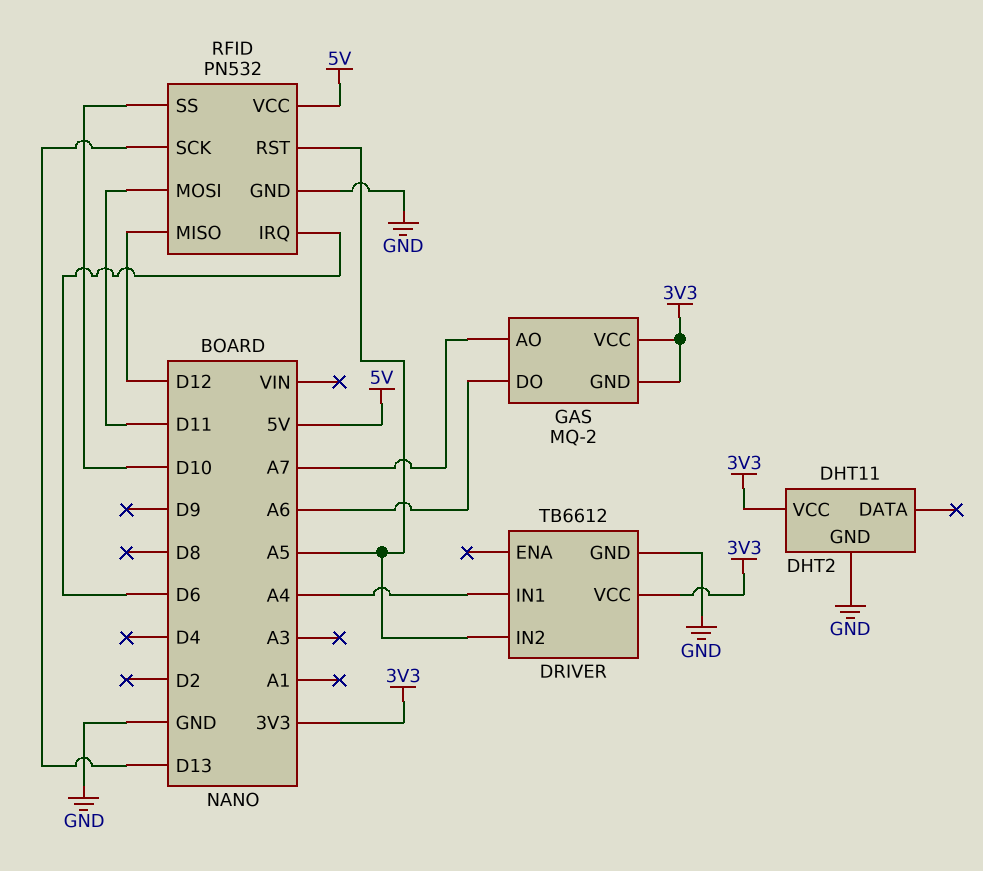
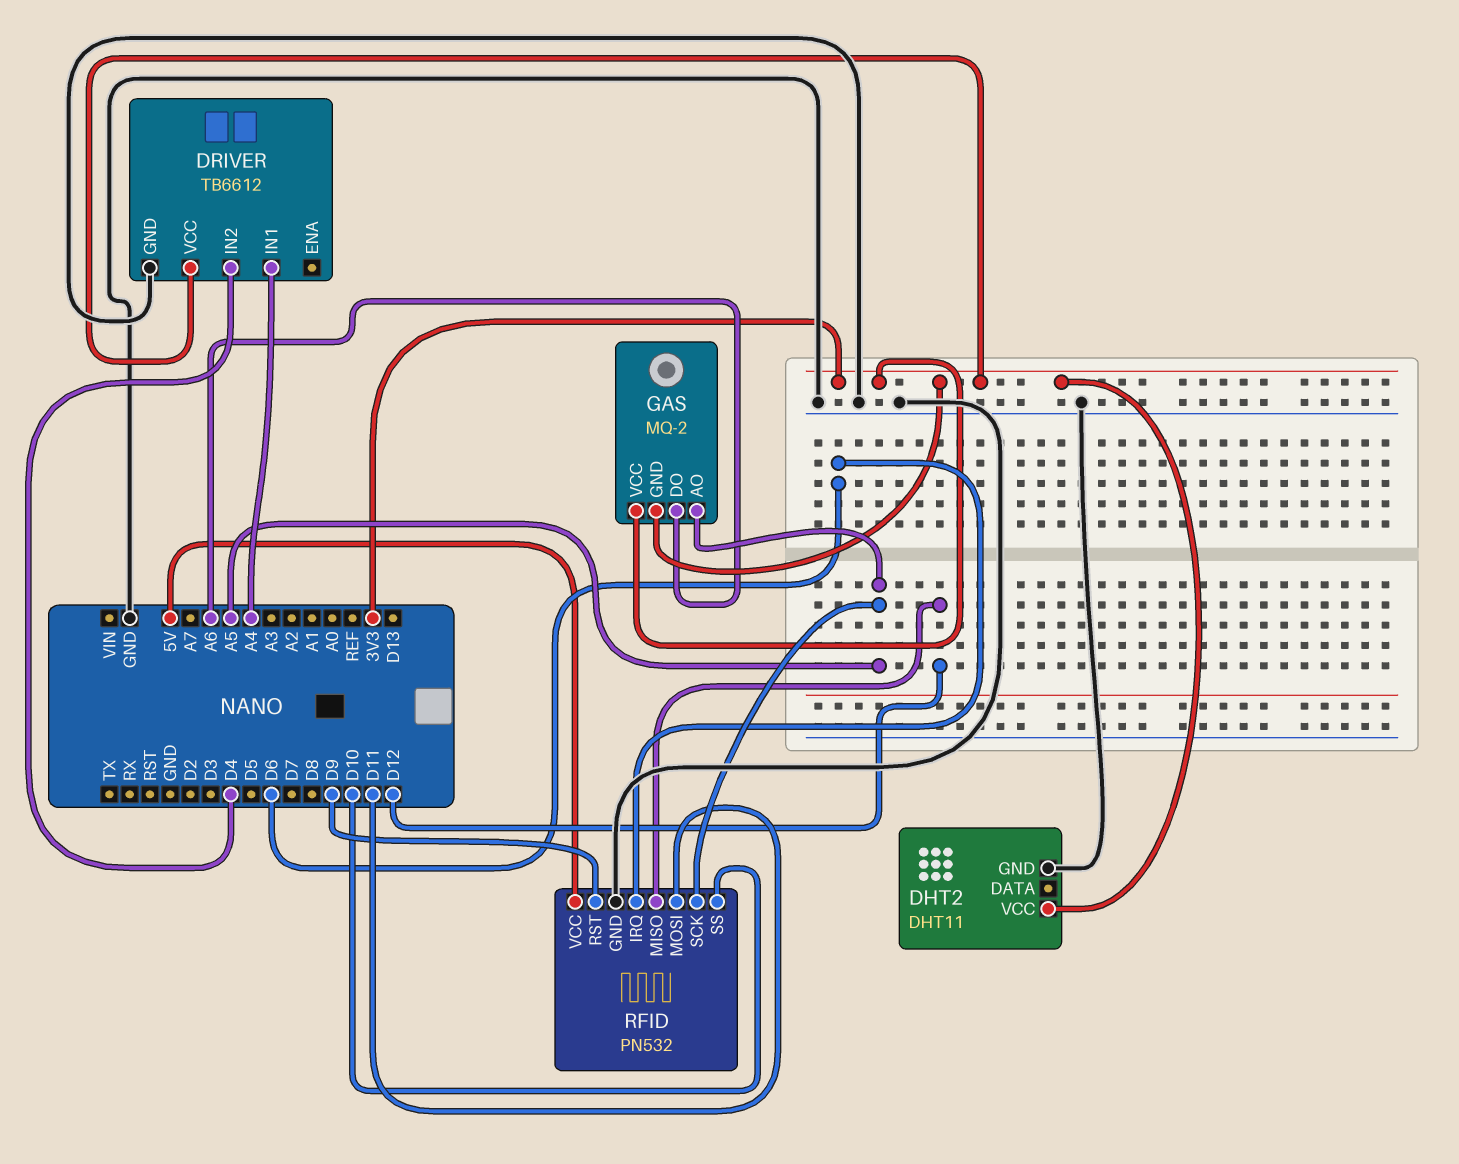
DRIVER pin IN2: A5 -> D4
GAS pin AO: A7 -> A5
RFID pin RST: A5 -> D9
RFID pin SCK: D13 -> A5

